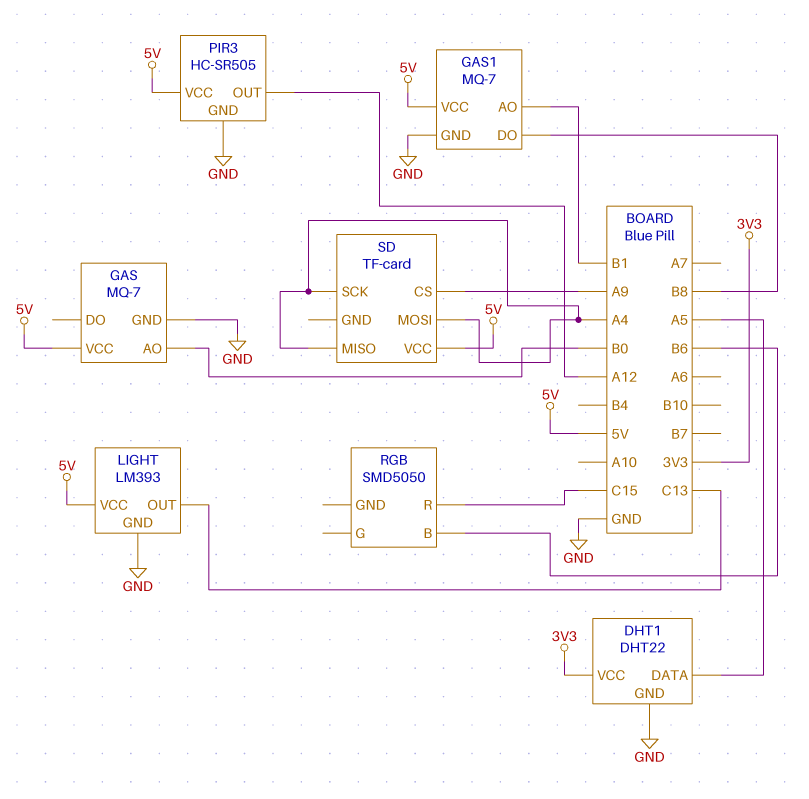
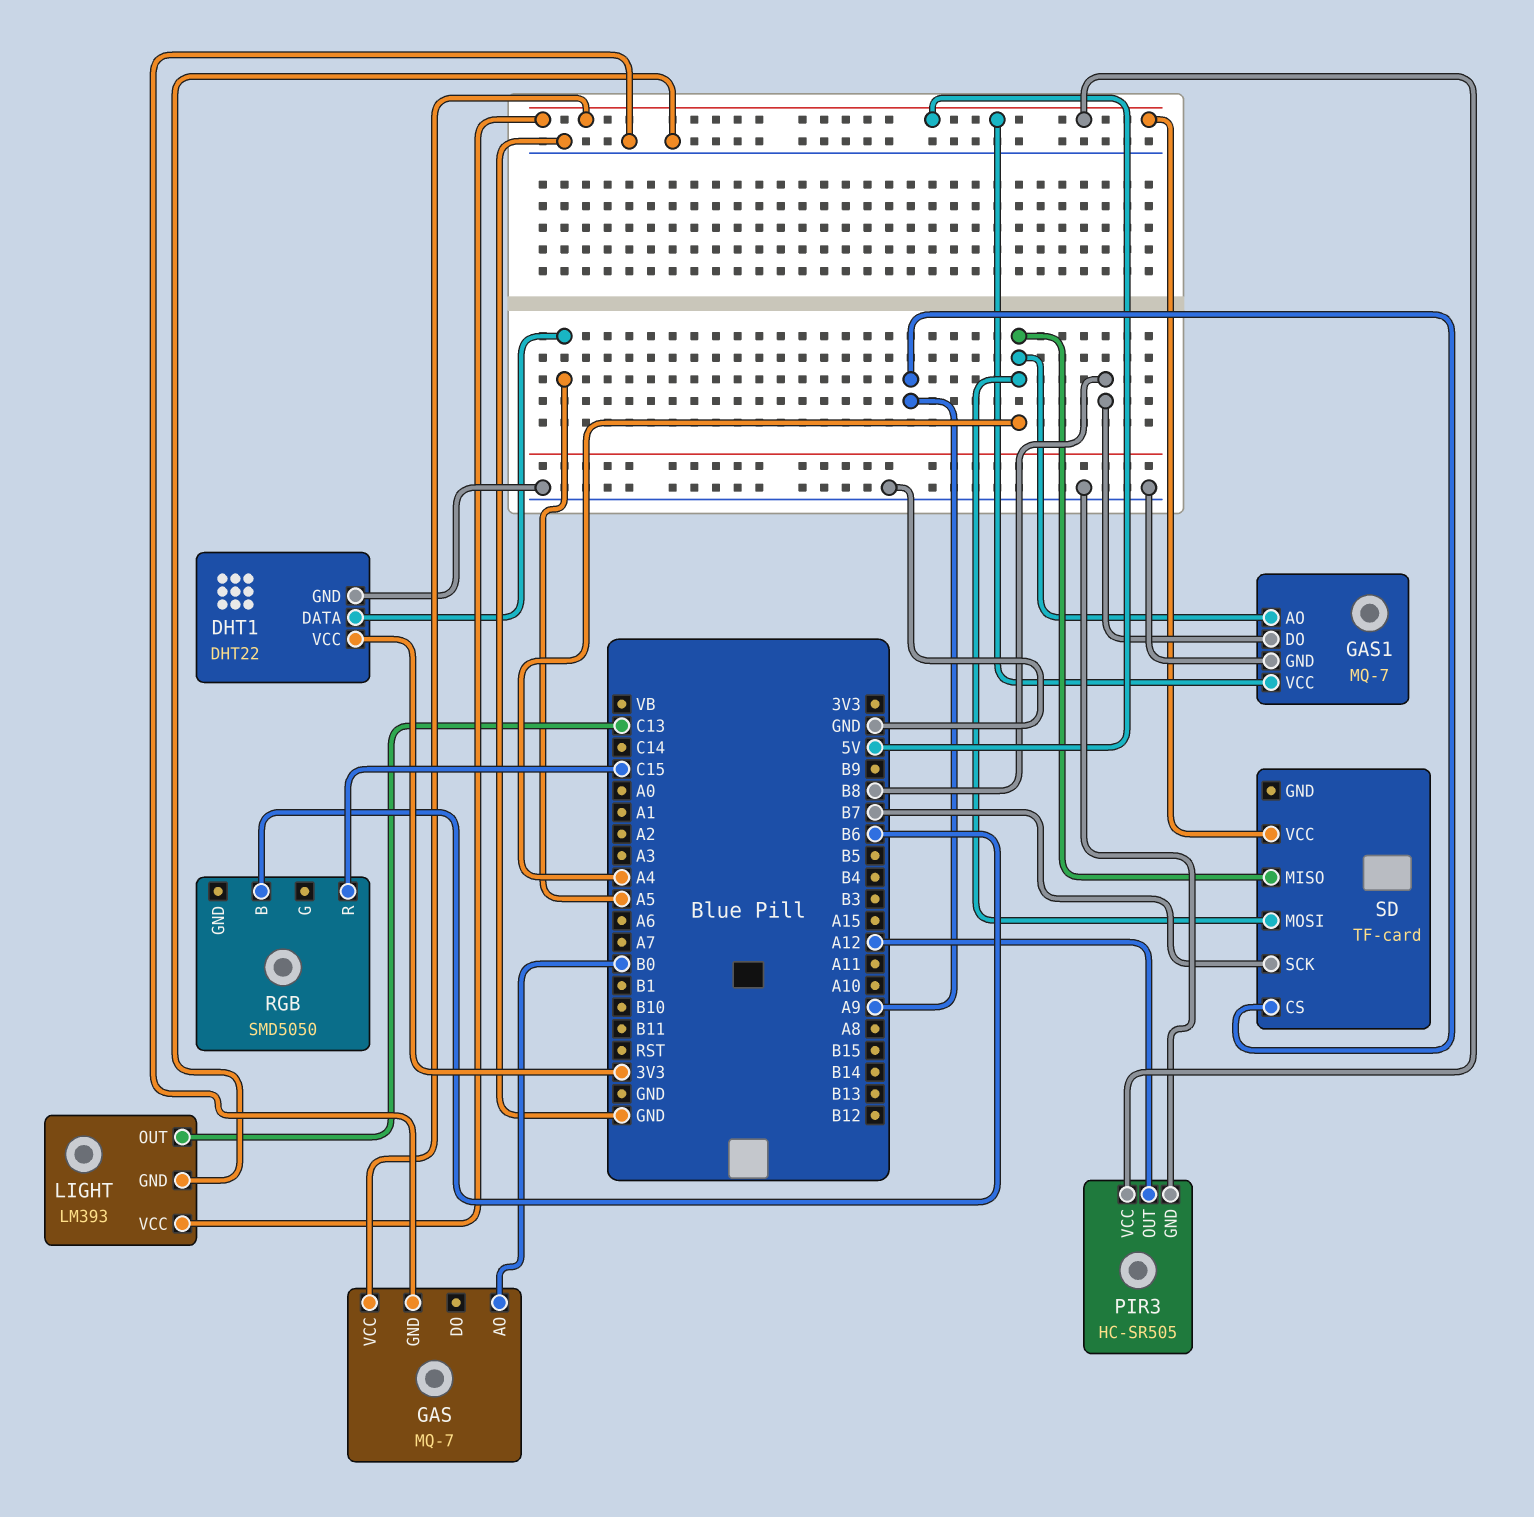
GAS1 pin AO: B1 -> A4
SD pin SCK: A4 -> B7

